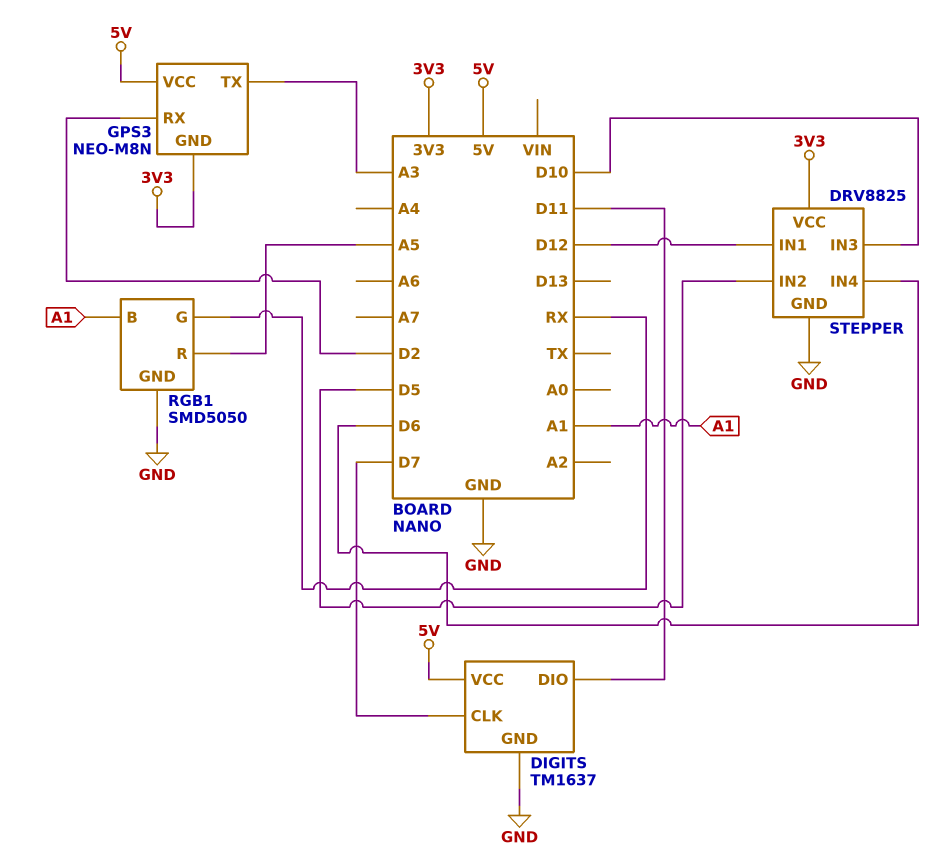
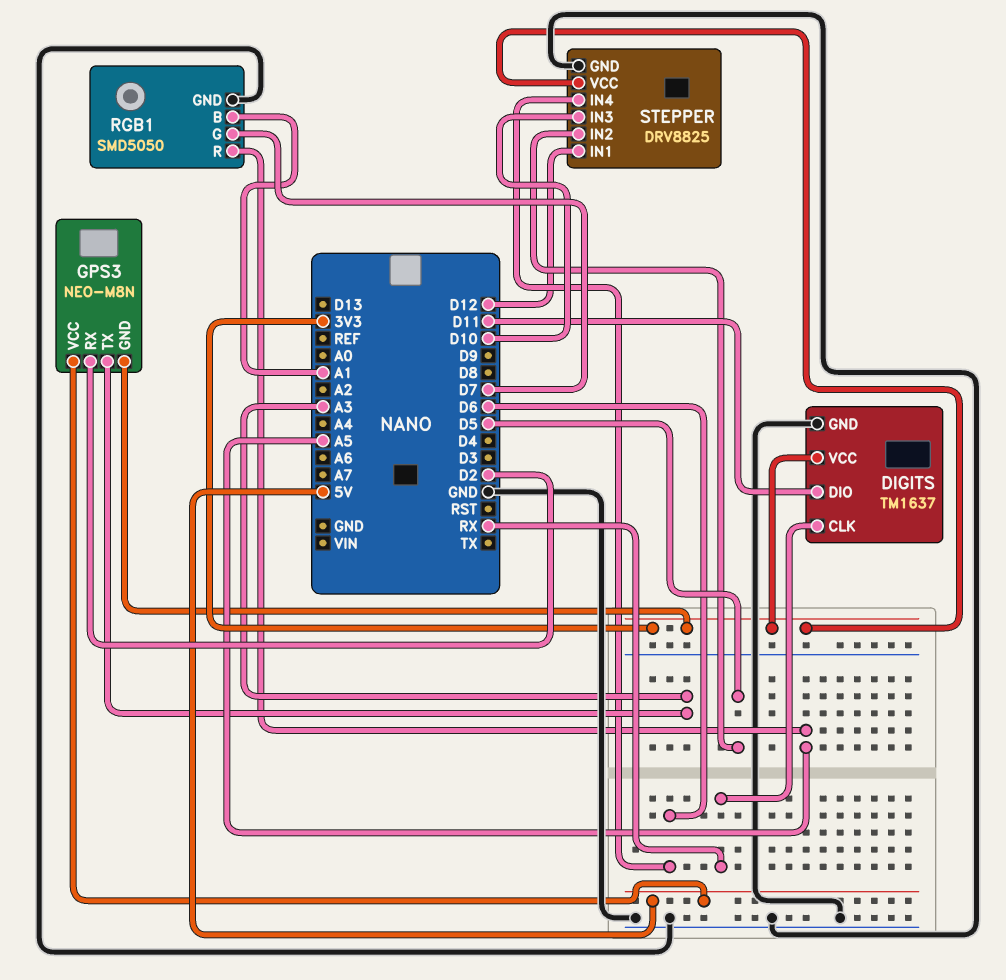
DIGITS pin CLK: D7 -> RX
DIGITS pin VCC: 5V -> 3V3
RGB1 pin G: RX -> D7

